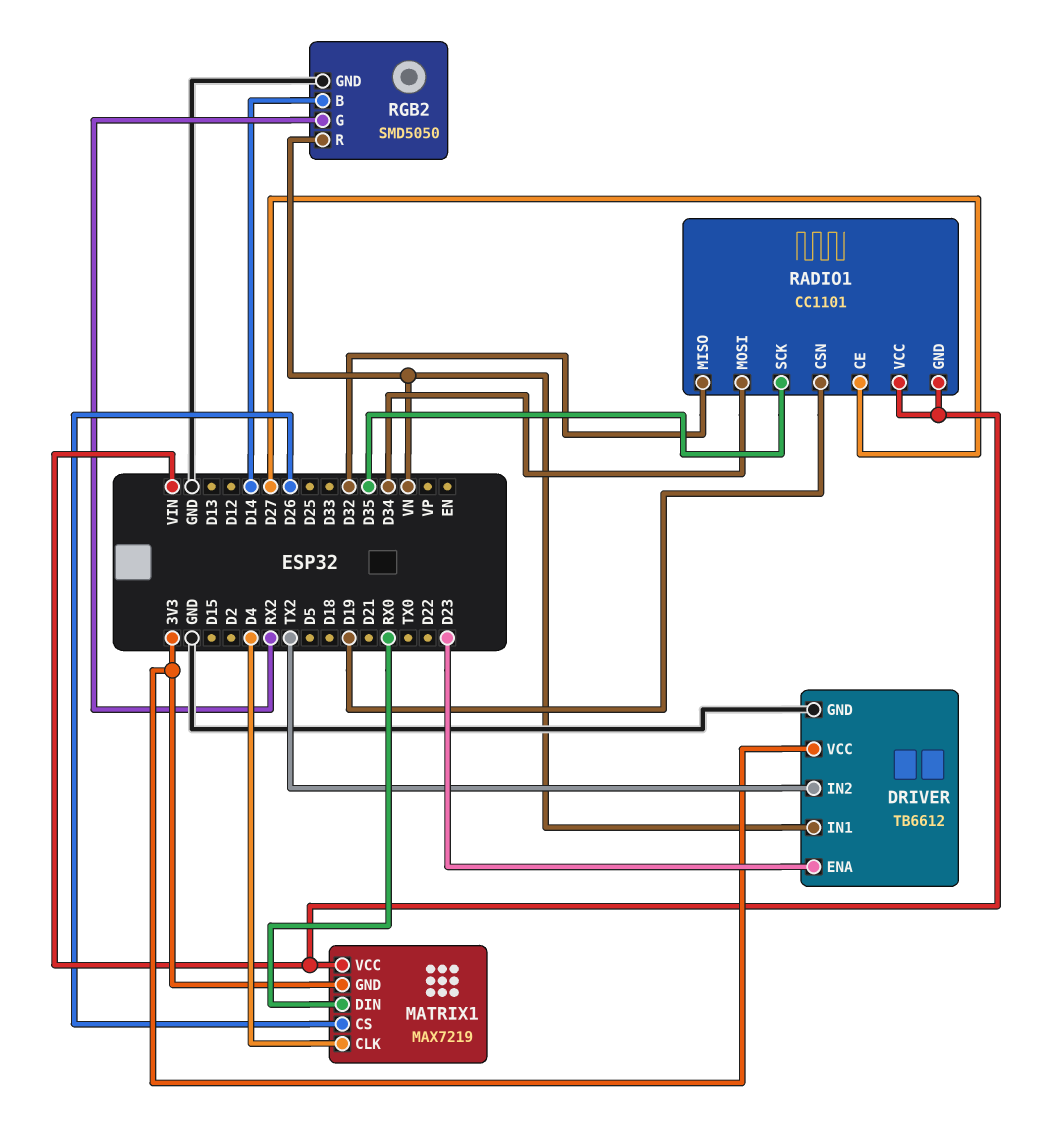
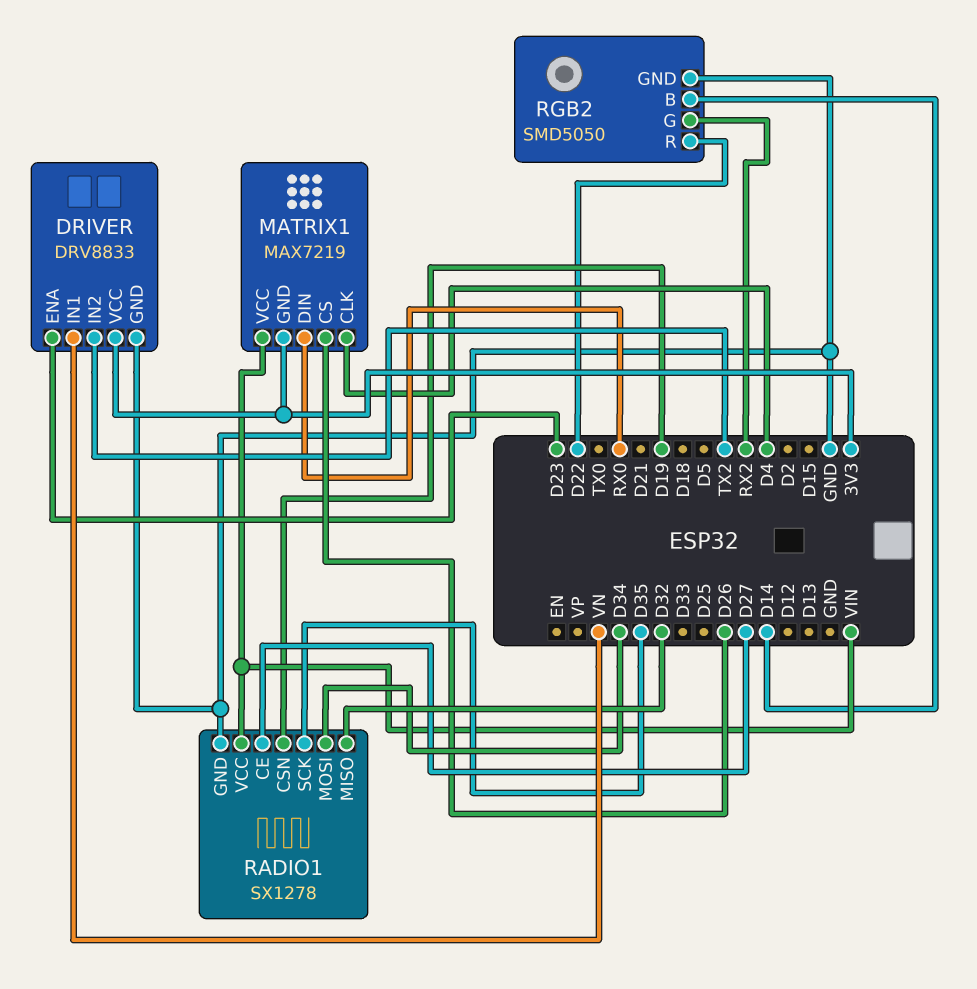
DRIVER: TB6612 -> DRV8833
RADIO1: CC1101 -> SX1278
RADIO1 pin GND: VIN -> GND
RGB2 pin R: VN -> D22

